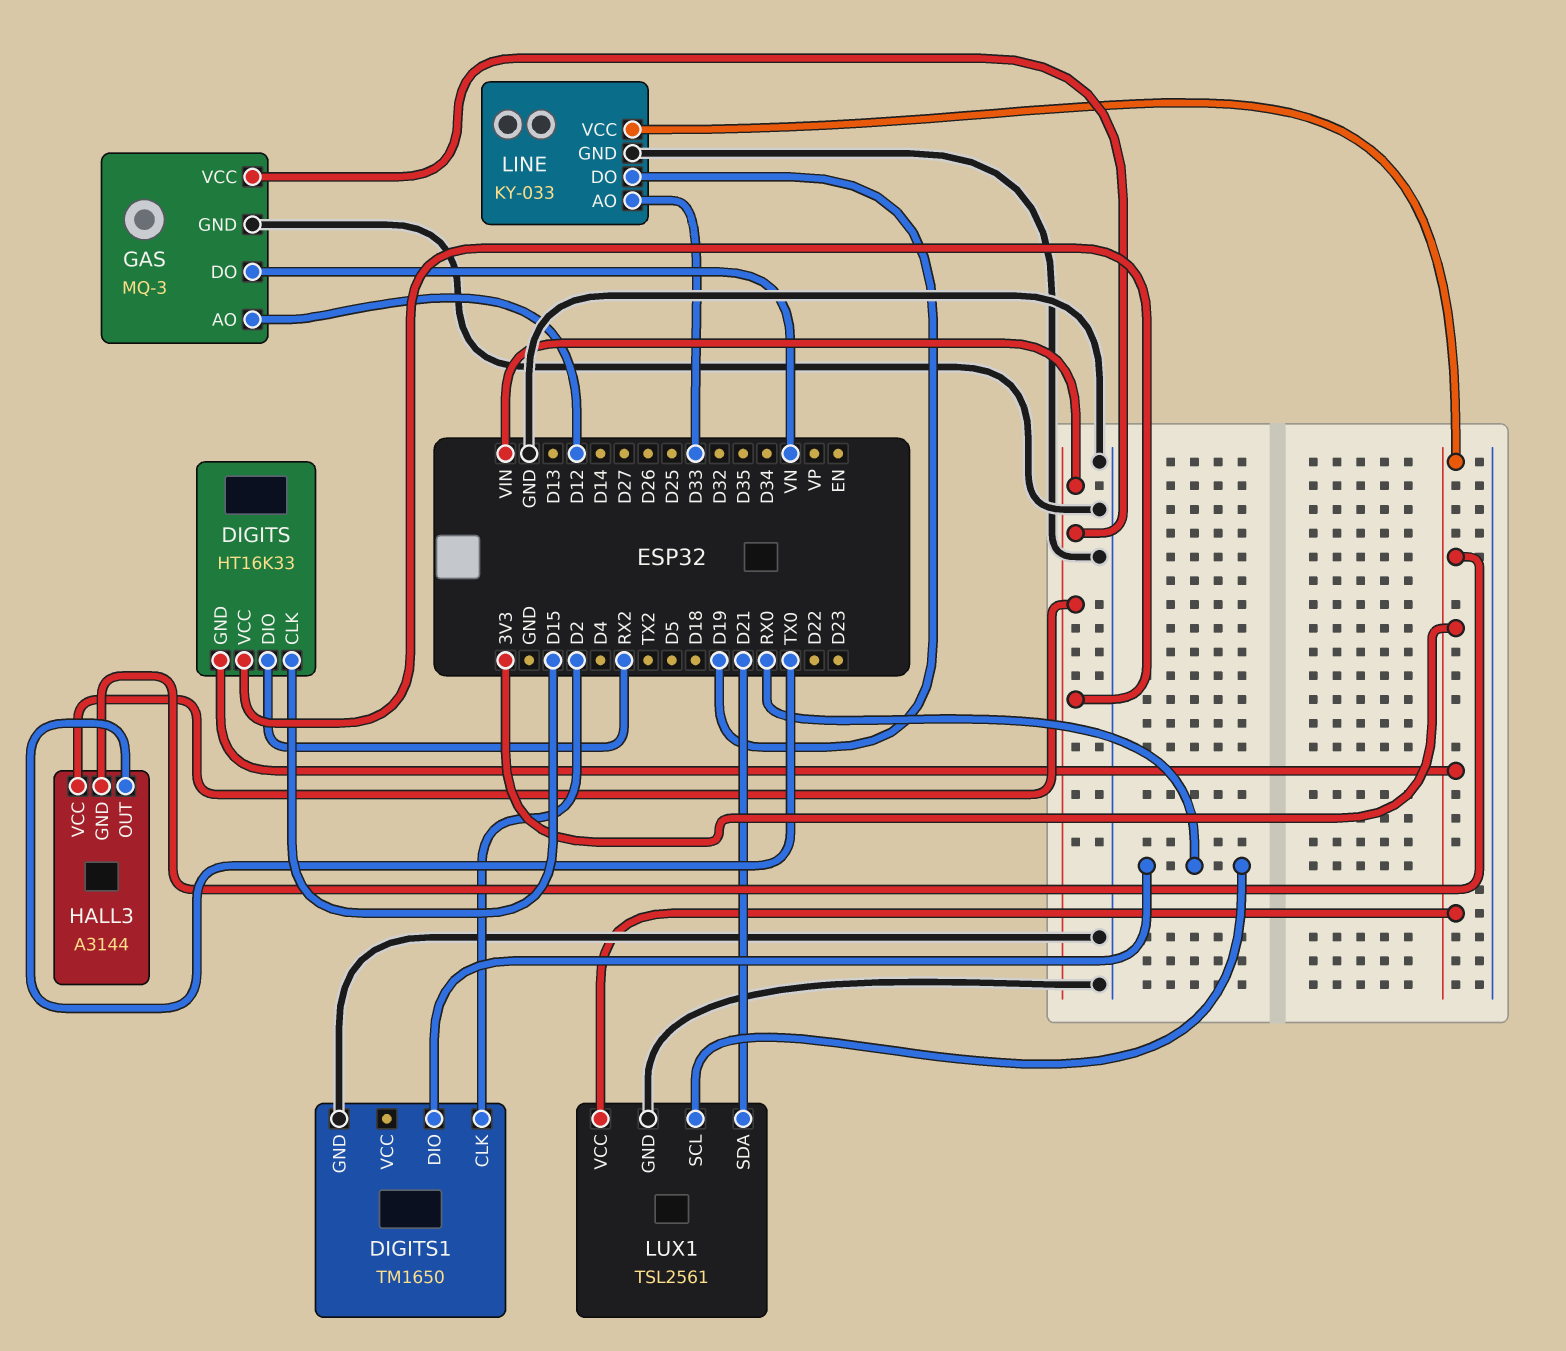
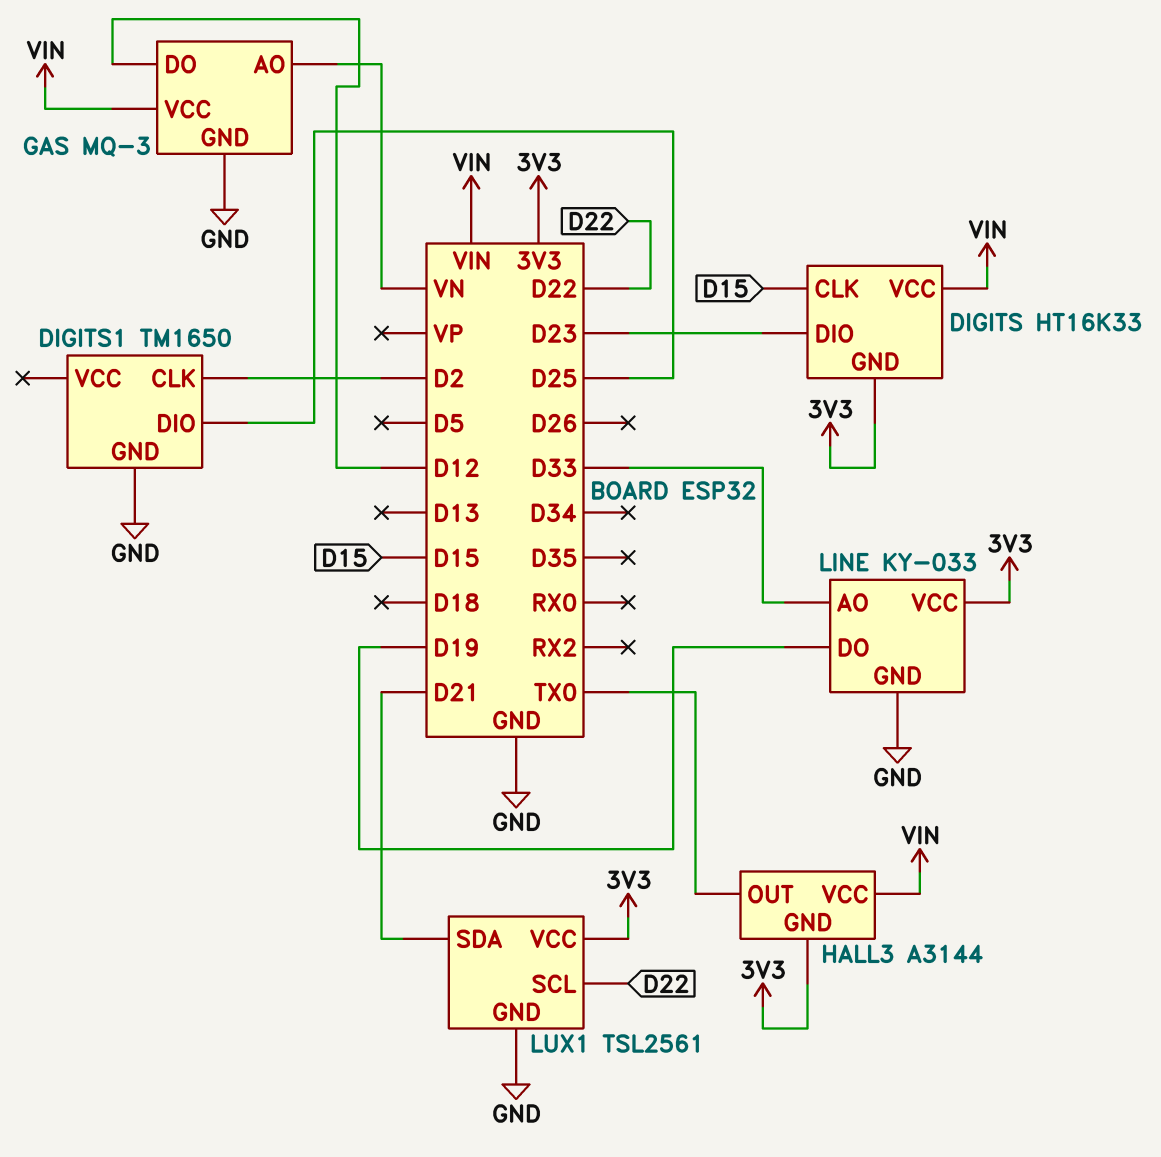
DIGITS pin DIO: RX2 -> D23
DIGITS1 pin DIO: RX0 -> D25
GAS pin AO: D12 -> VN
GAS pin DO: VN -> D12
LUX1 pin SCL: RX0 -> D22

